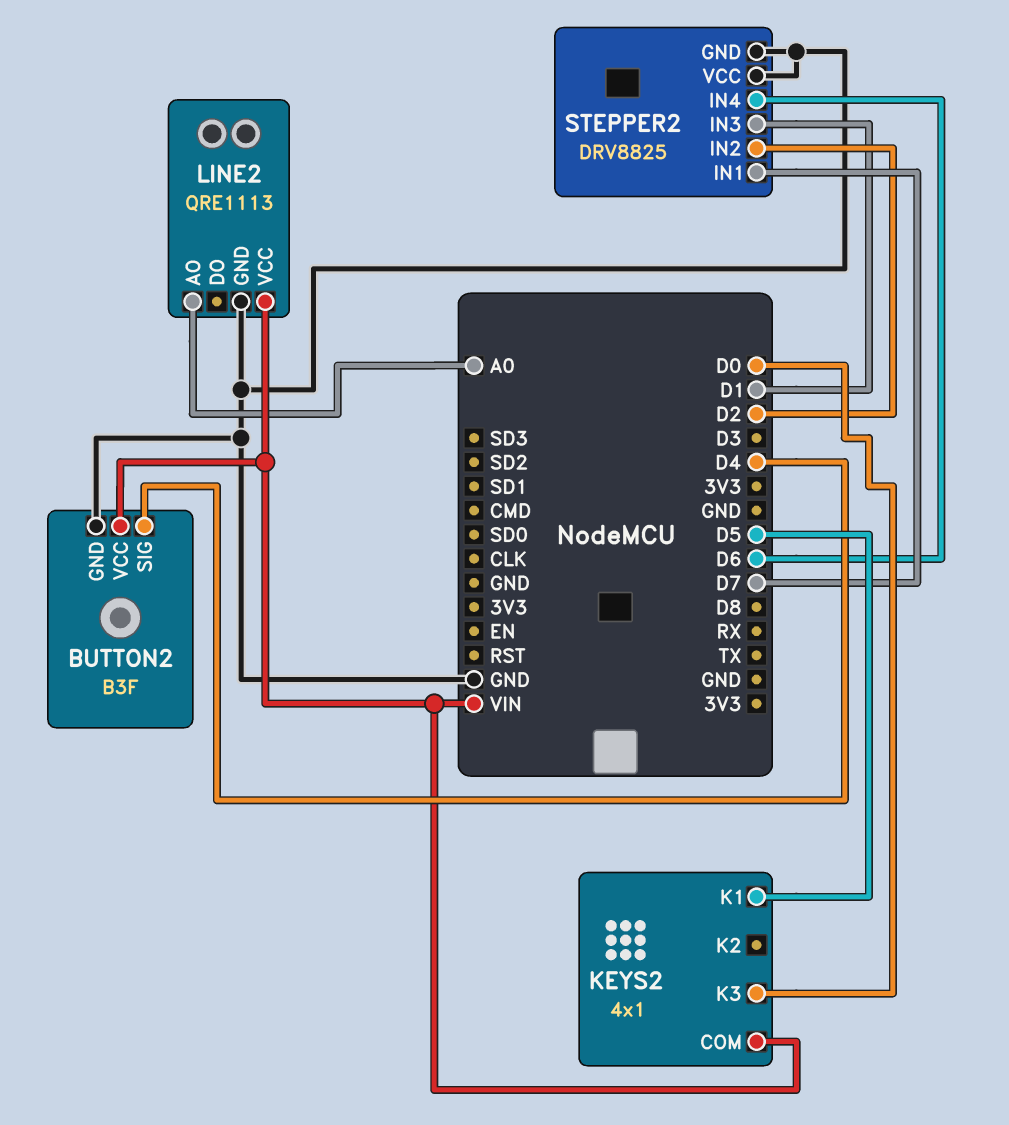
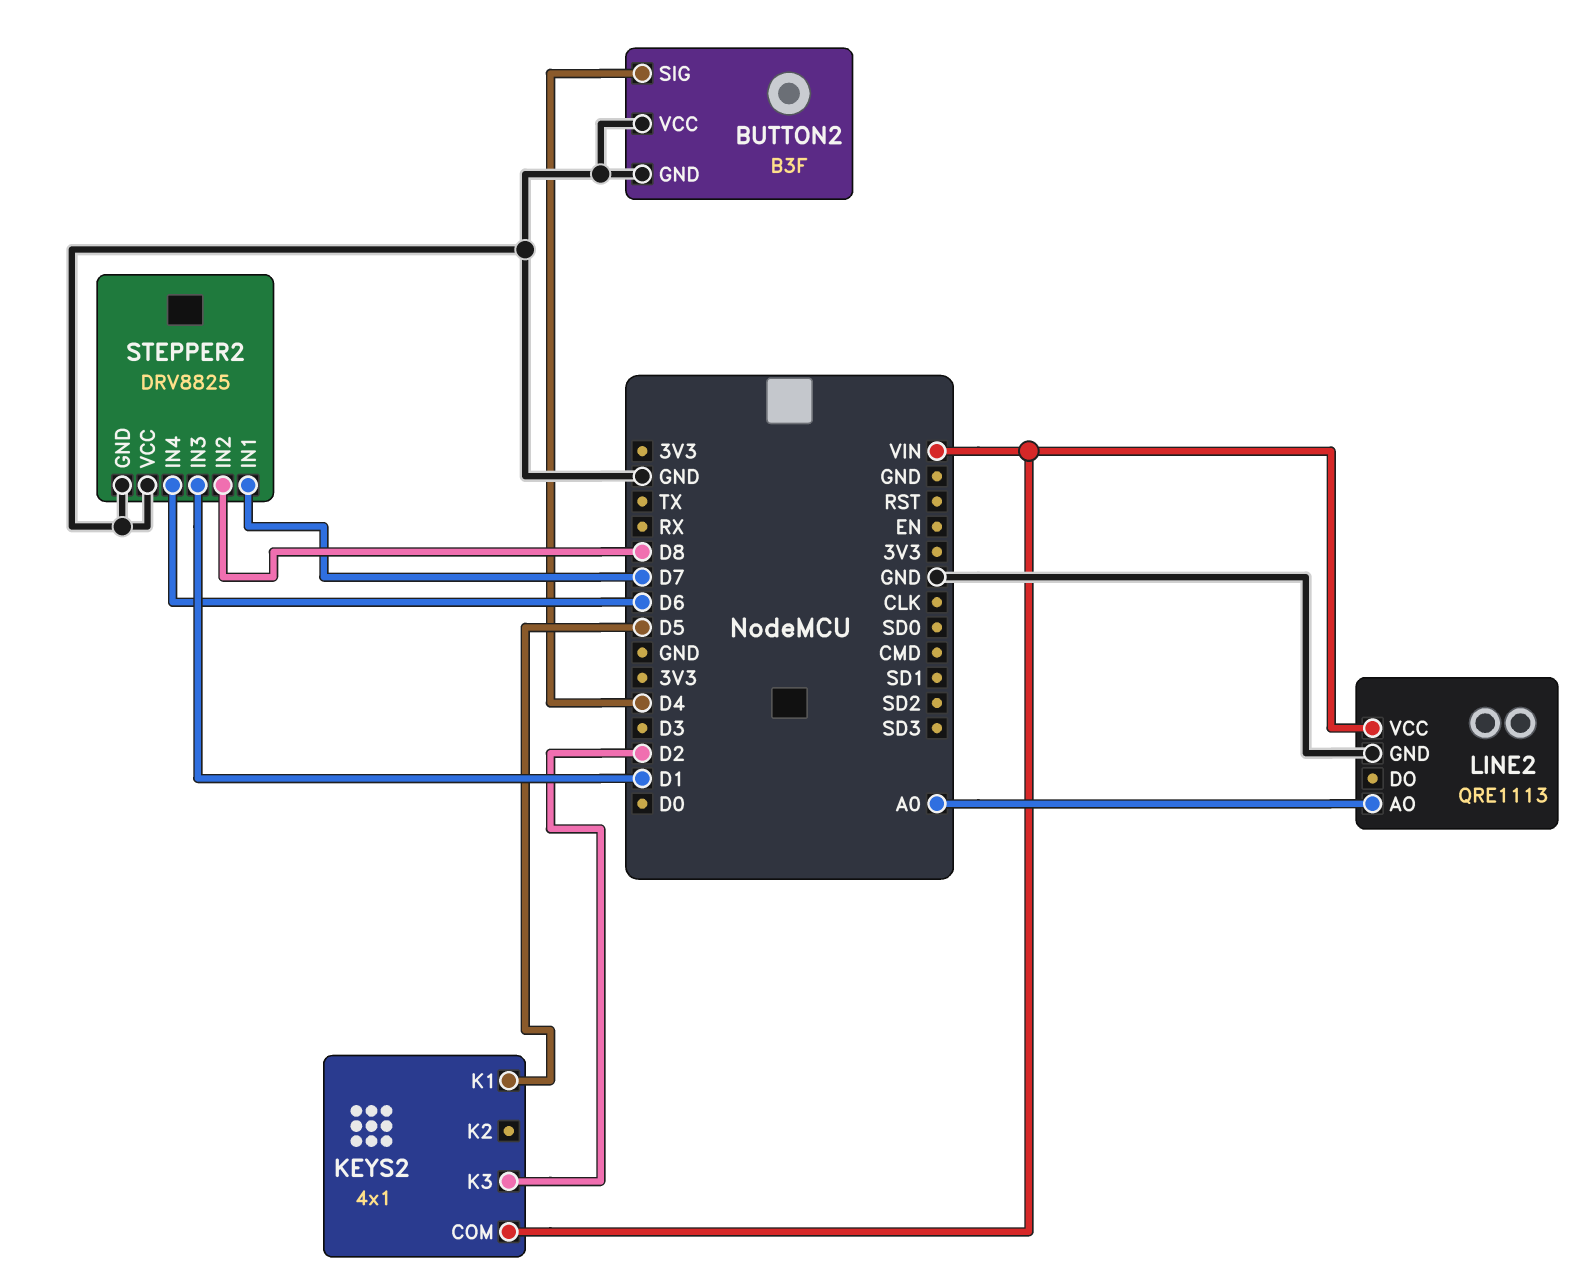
BUTTON2 pin VCC: VIN -> GND
KEYS2 pin K3: D0 -> D2
STEPPER2 pin IN2: D2 -> D8

